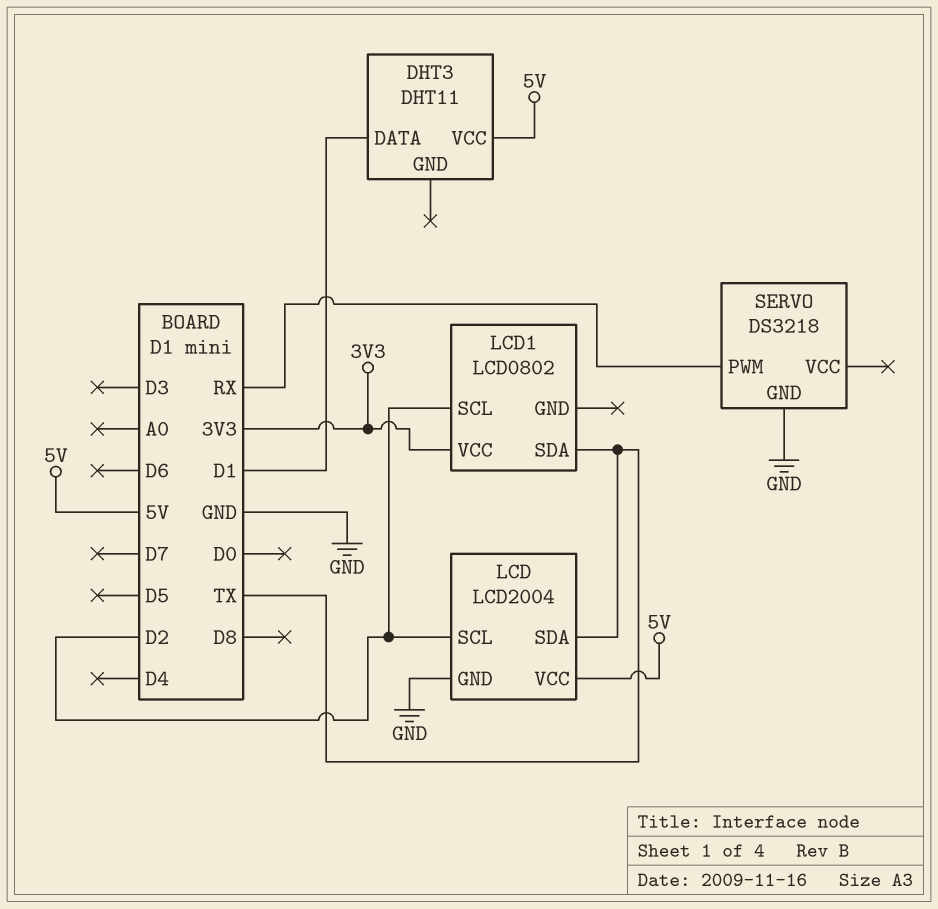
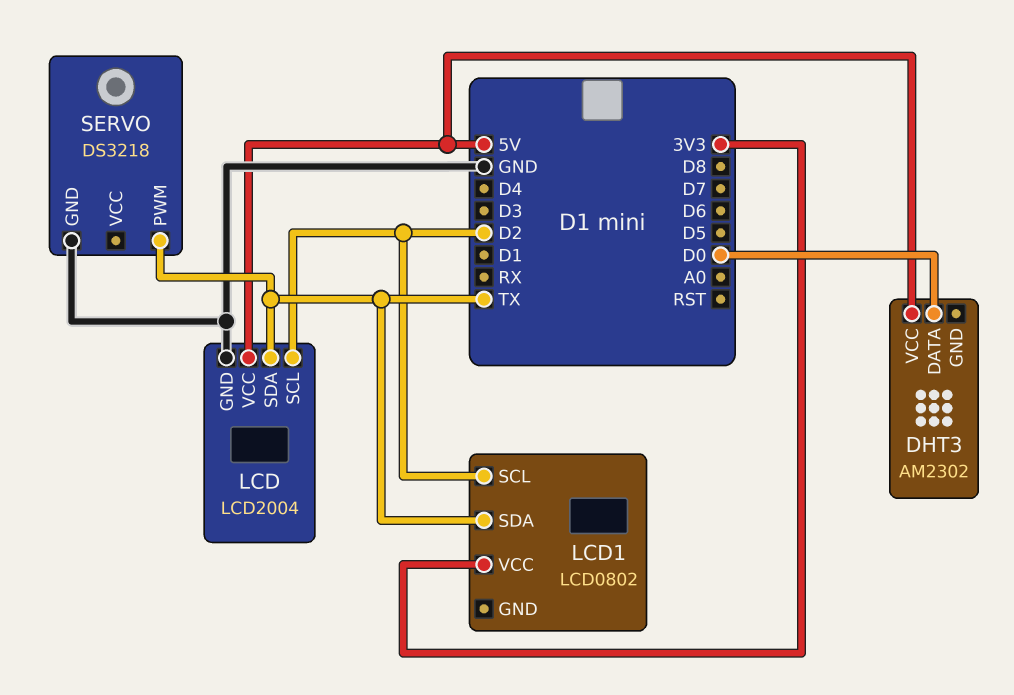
DHT3: DHT11 -> AM2302
DHT3 pin DATA: D1 -> D0
SERVO pin PWM: RX -> TX

